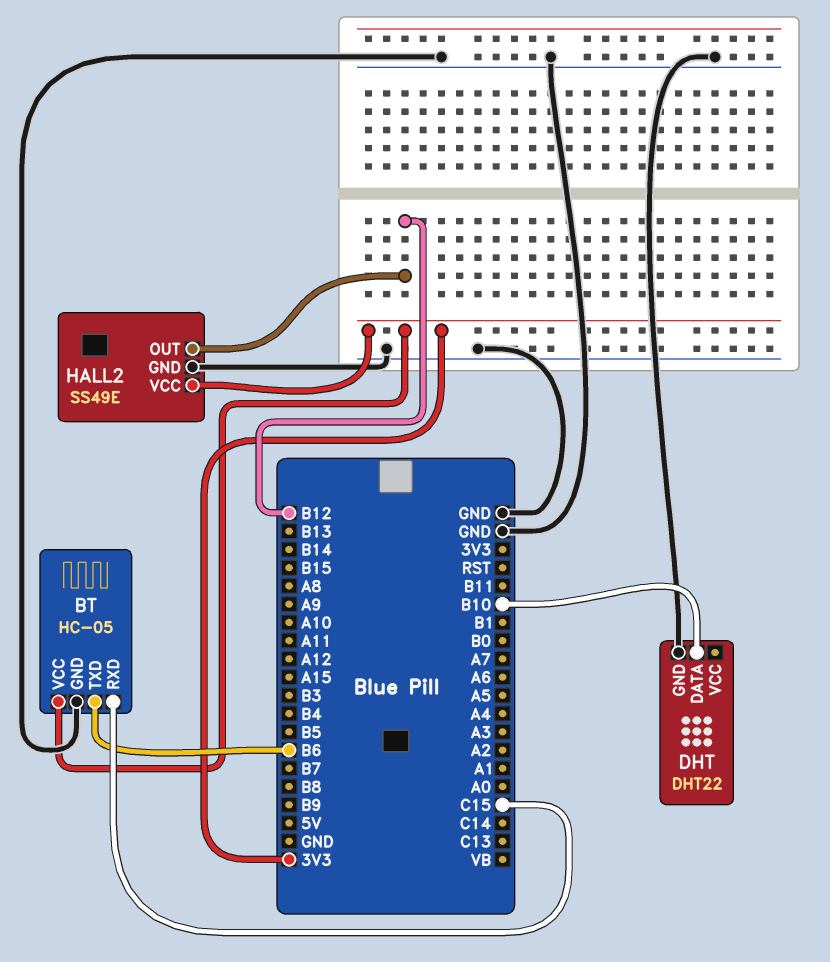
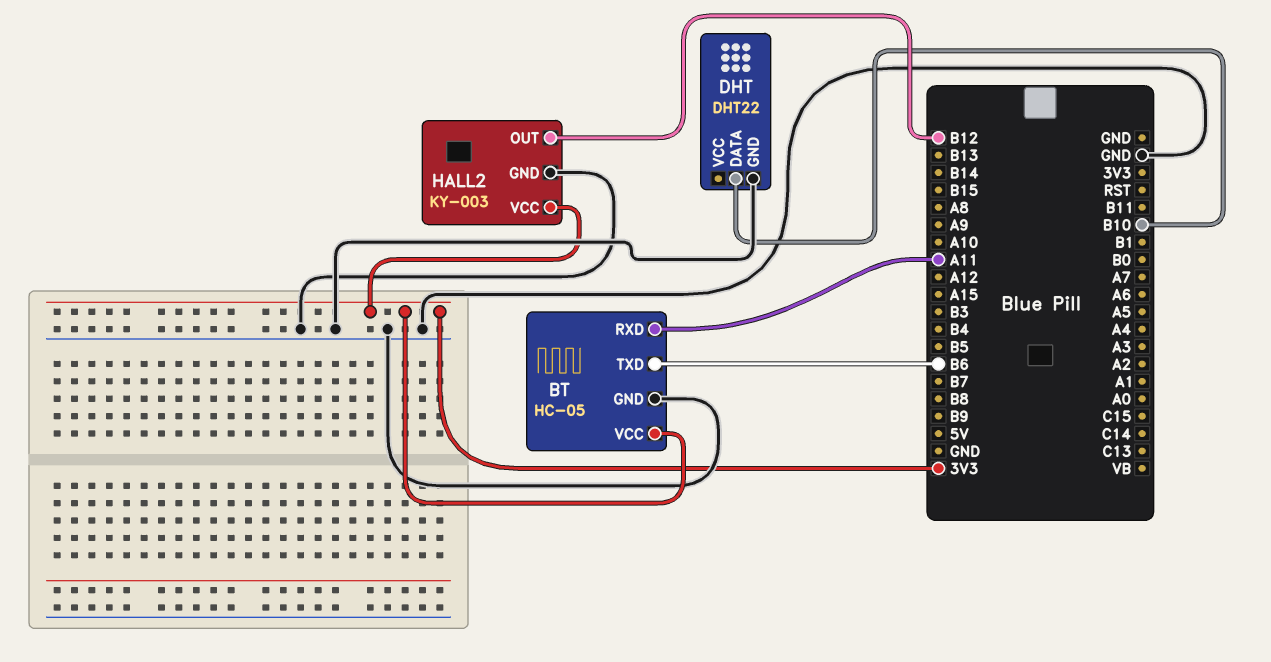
BT pin RXD: C15 -> A11
HALL2: SS49E -> KY-003

